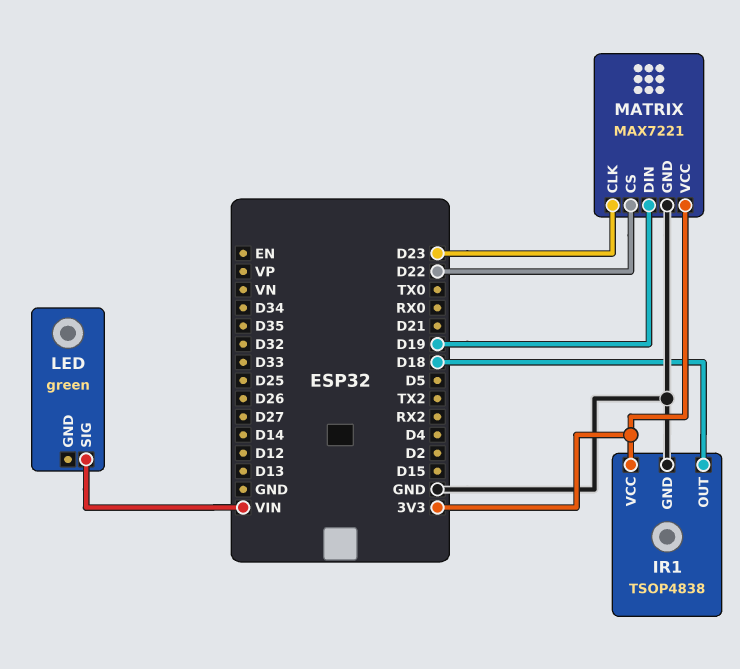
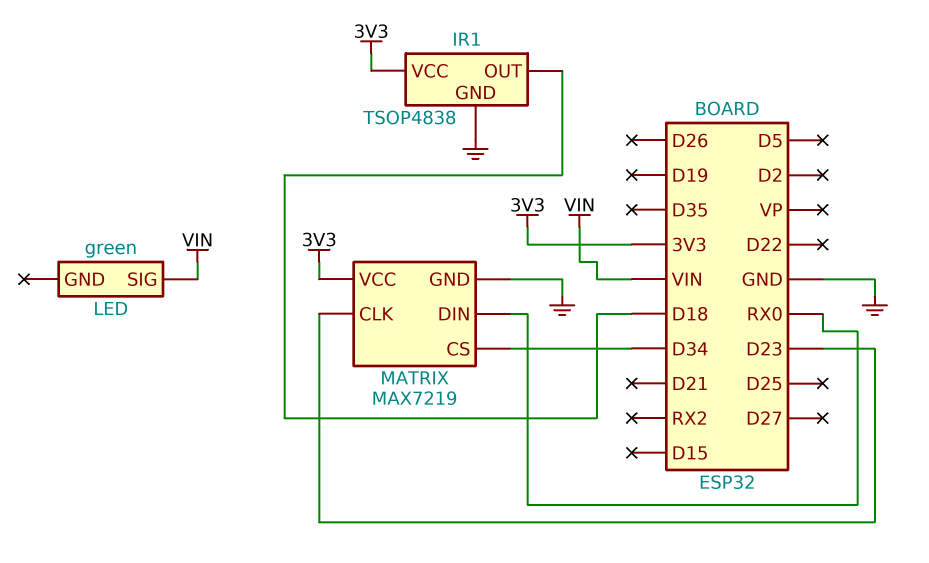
MATRIX: MAX7221 -> MAX7219
MATRIX pin CS: D22 -> D34
MATRIX pin DIN: D19 -> RX0

